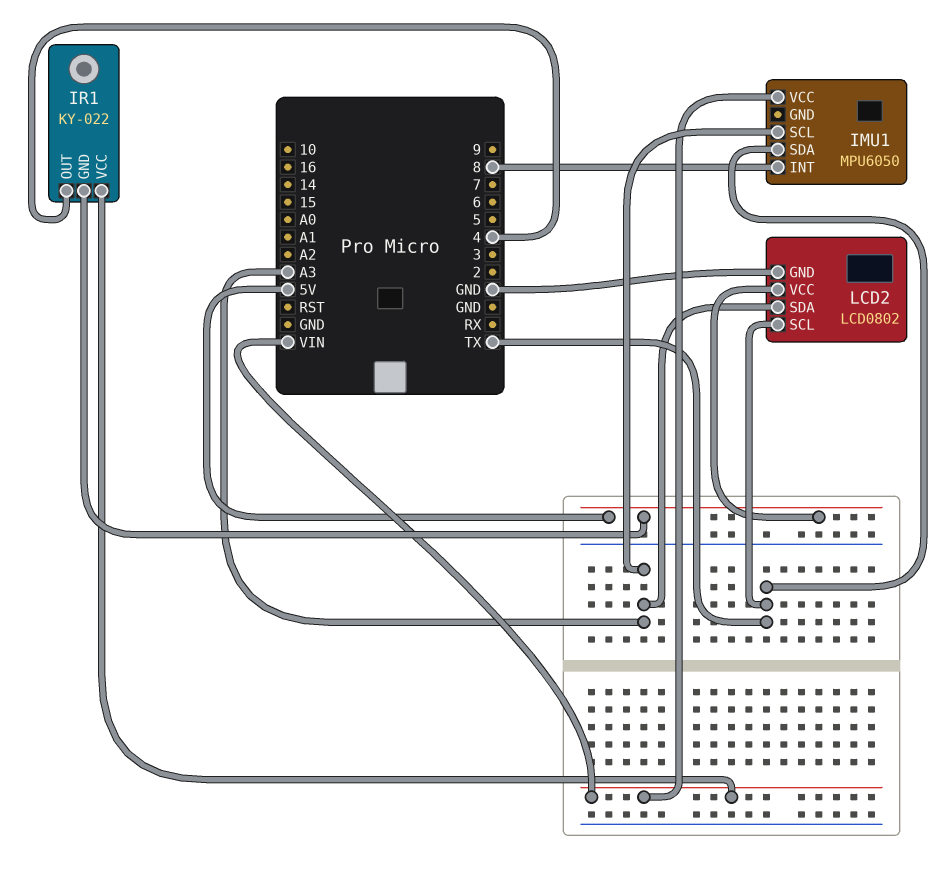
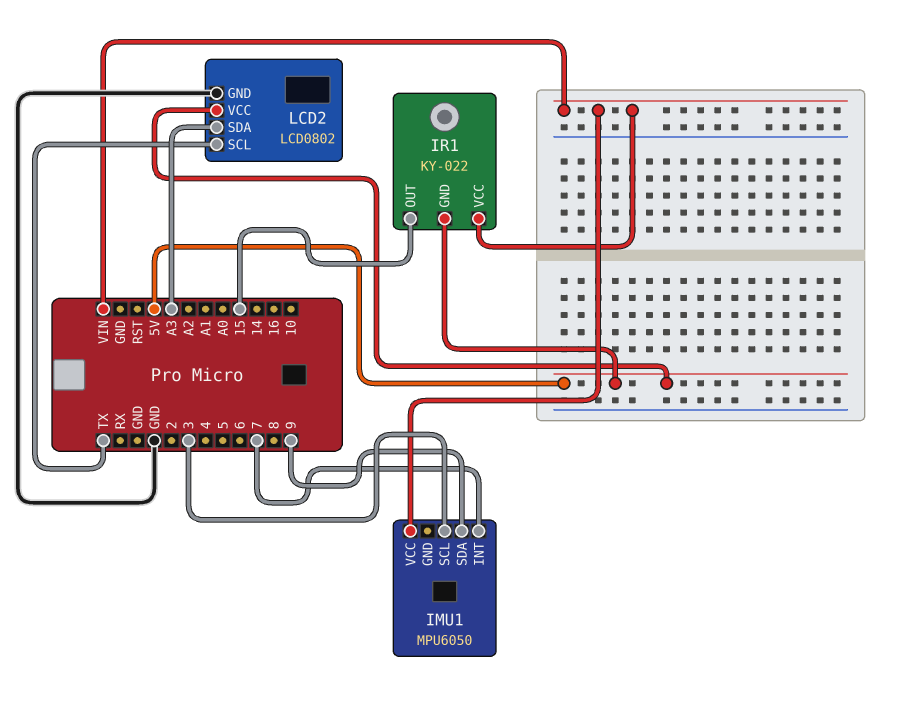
IMU1 pin INT: 8 -> 7
IMU1 pin SCL: A3 -> 3
IMU1 pin SDA: TX -> 9
IR1 pin OUT: 4 -> 15

